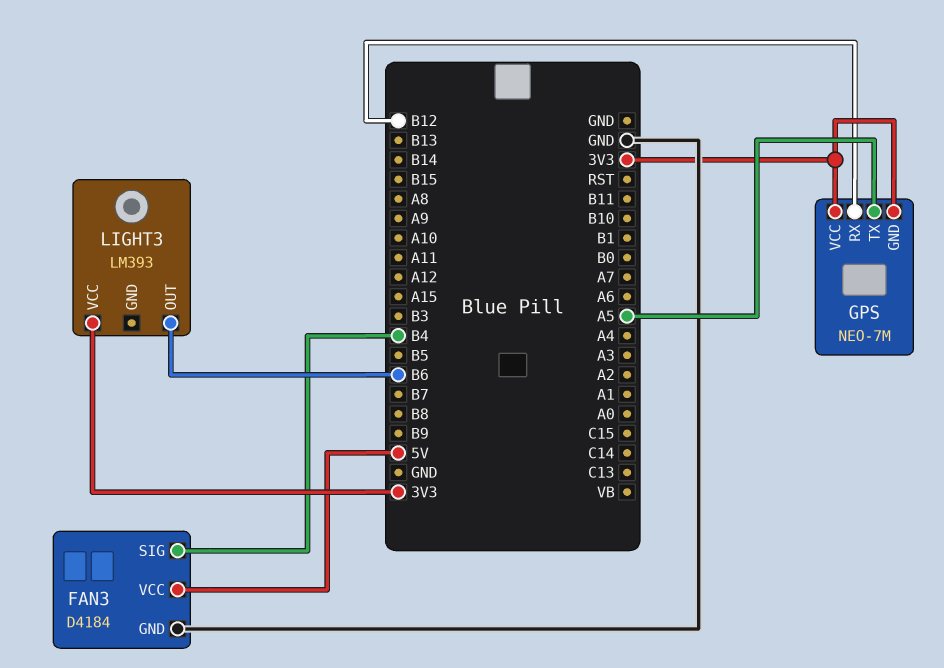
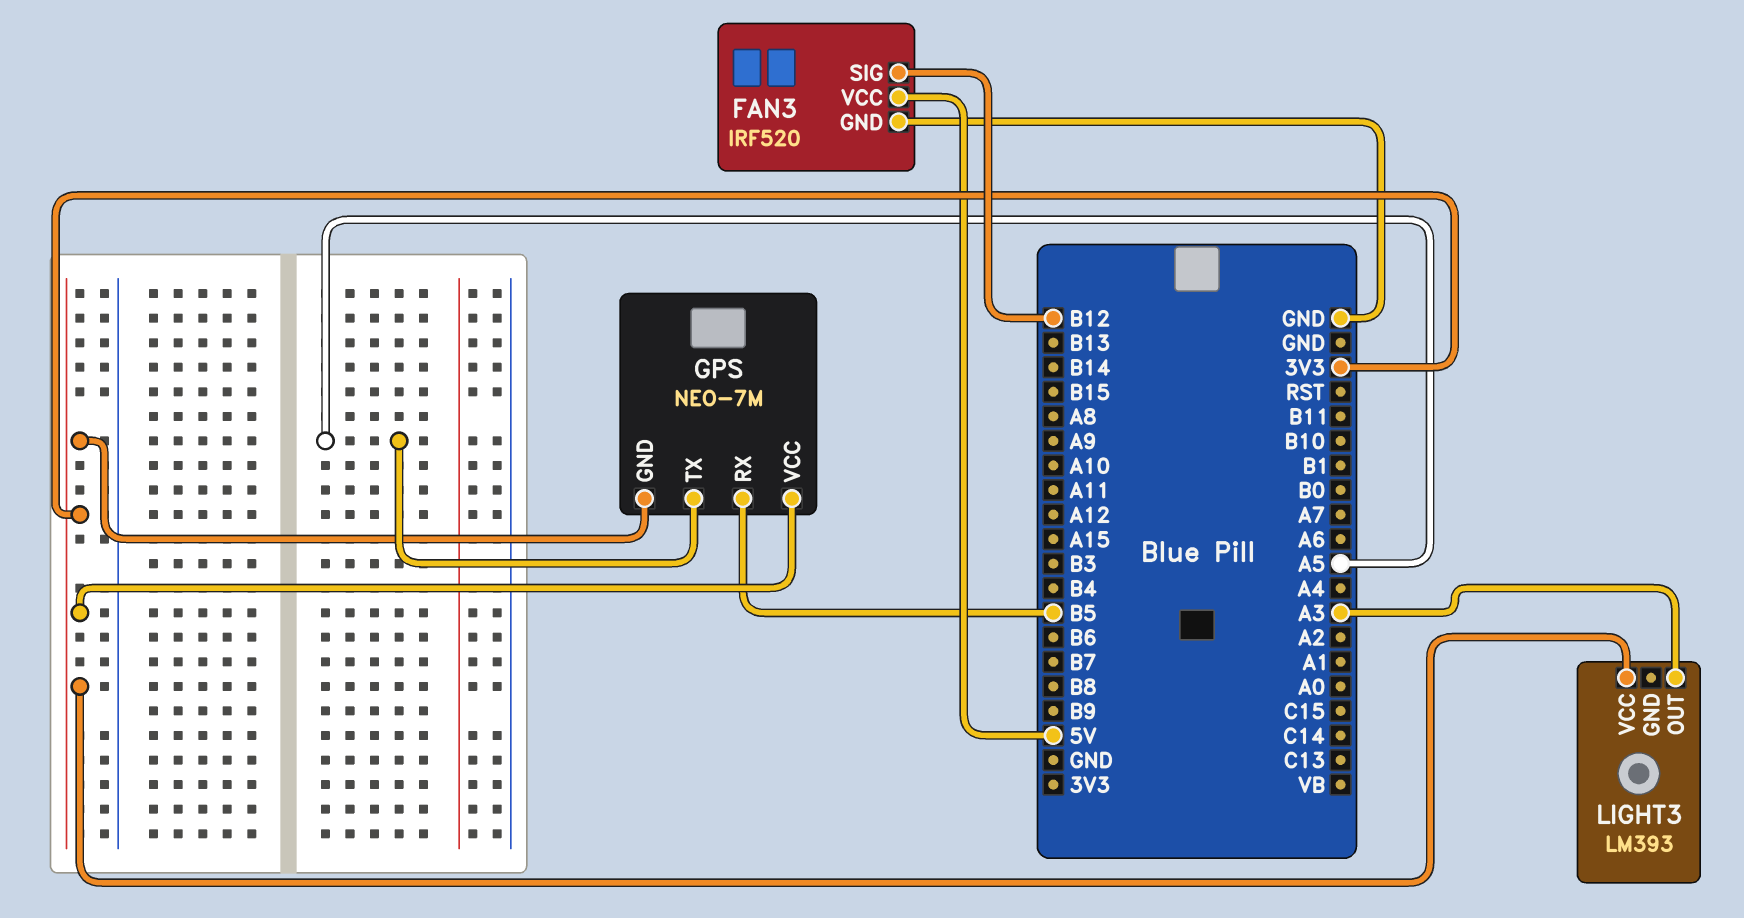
FAN3: D4184 -> IRF520
FAN3 pin SIG: B4 -> B12
GPS pin RX: B12 -> B5
LIGHT3 pin OUT: B6 -> A3

